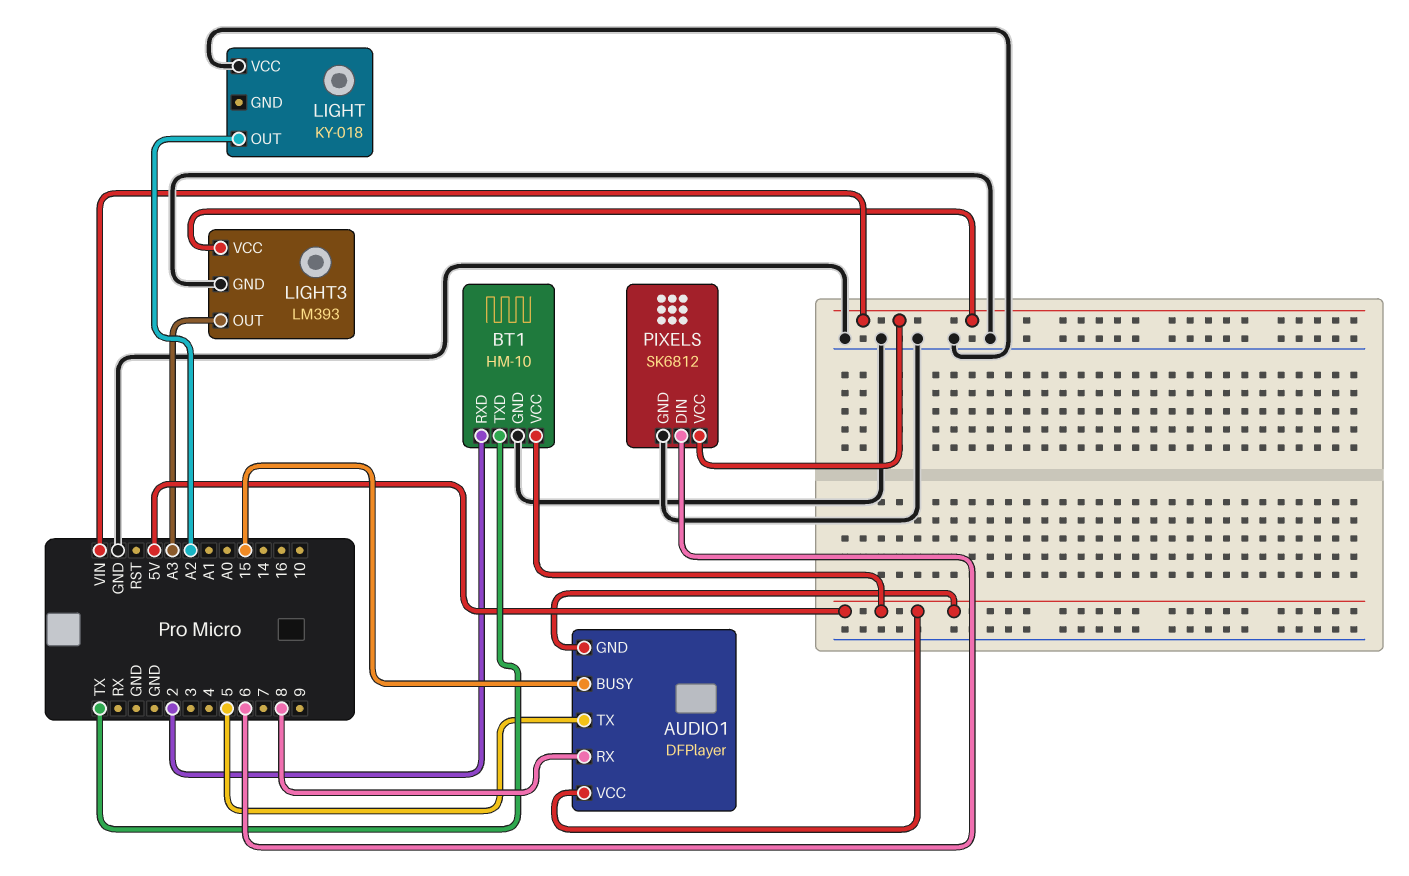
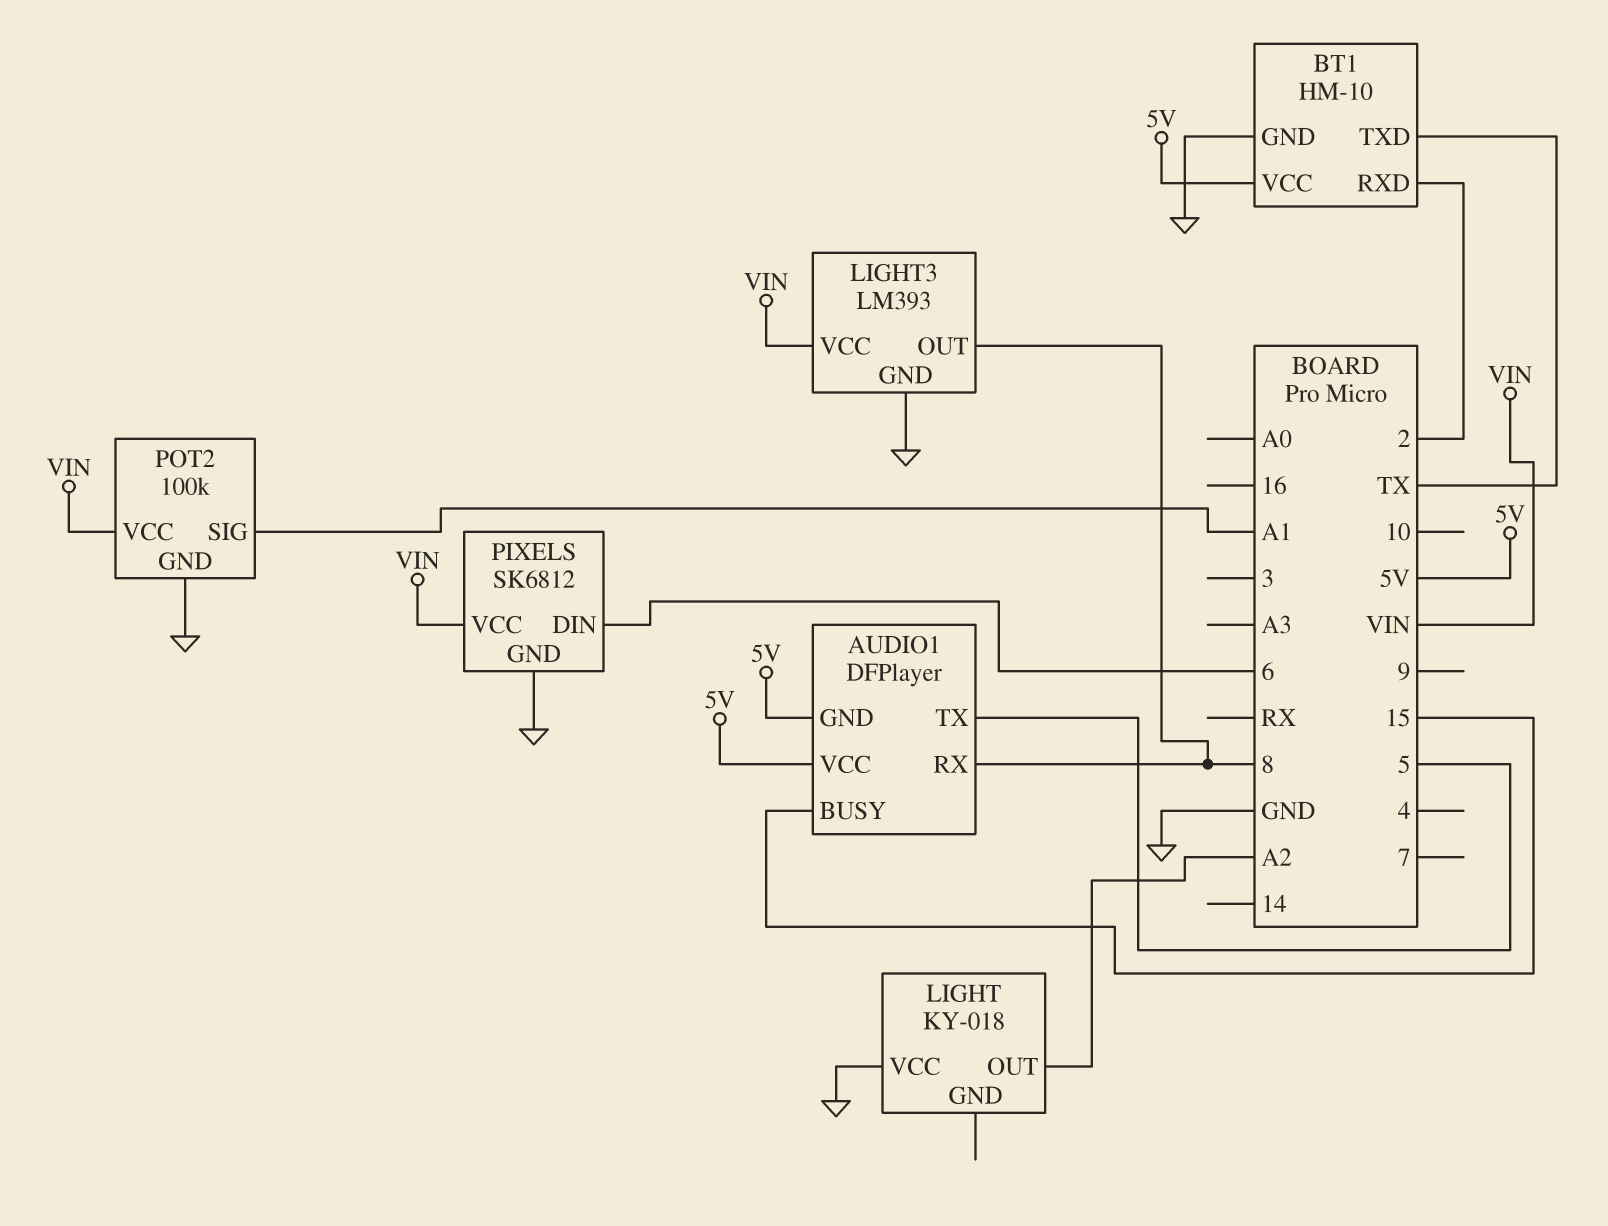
LIGHT3 pin OUT: A3 -> 8
POT2: none -> 100k
POT2 pin GND: none -> GND
POT2 pin SIG: none -> A1
POT2 pin VCC: none -> VIN

